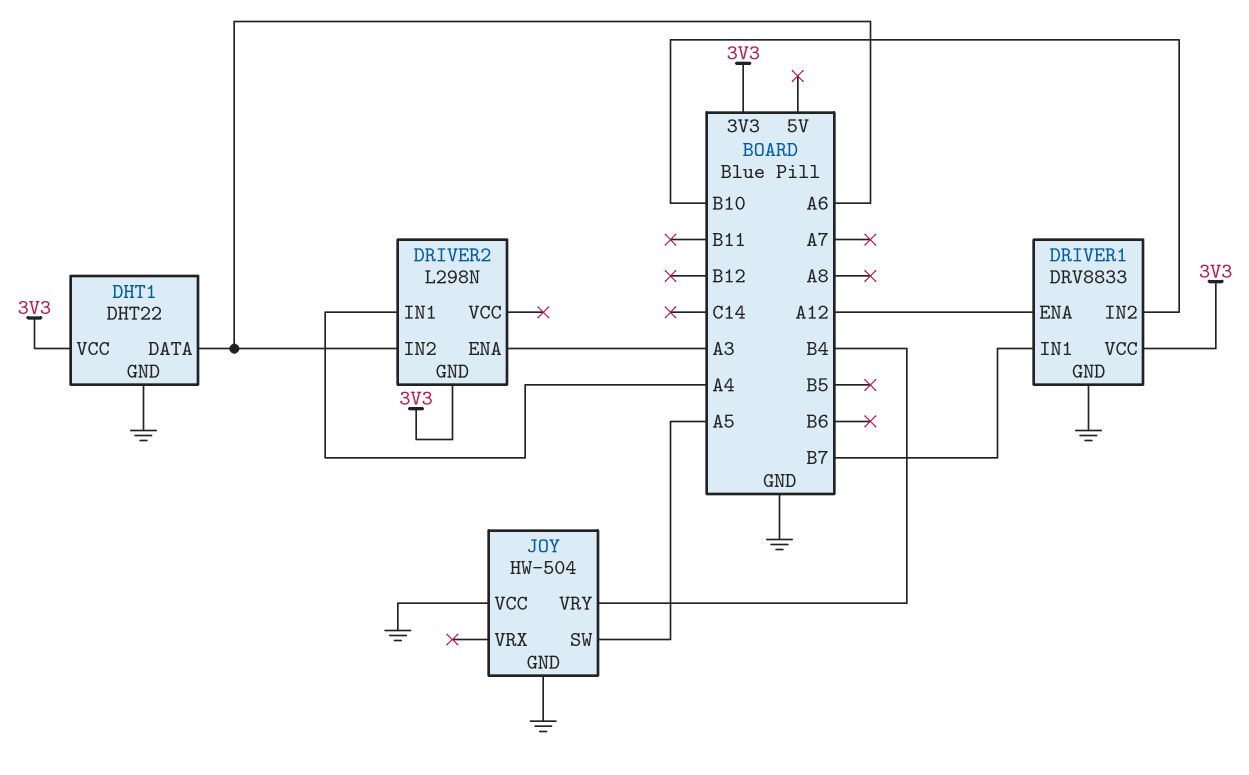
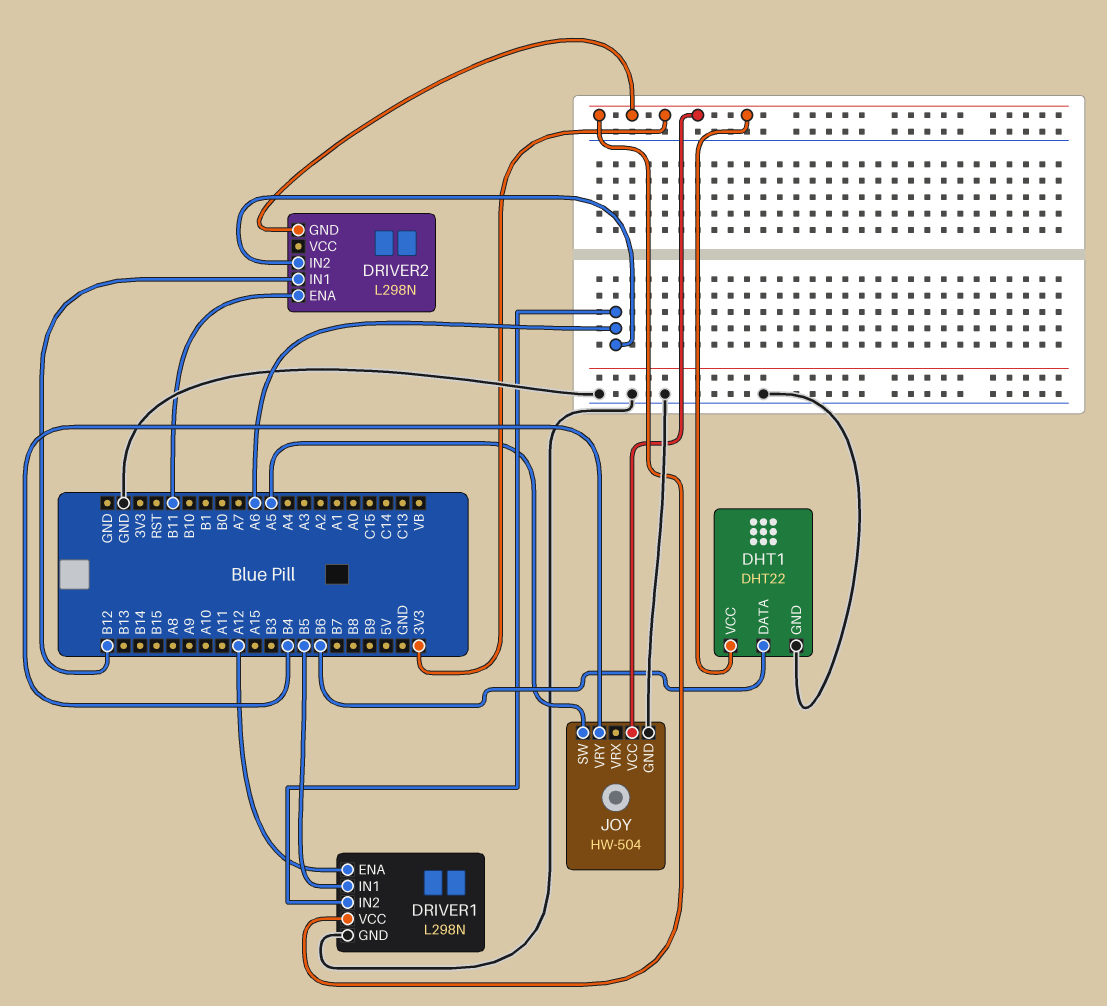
DHT1 pin DATA: A6 -> B6
DRIVER1: DRV8833 -> L298N
DRIVER1 pin IN1: B7 -> B5
DRIVER1 pin IN2: B10 -> A6
DRIVER2 pin ENA: A3 -> B11
DRIVER2 pin IN1: A4 -> B12
JOY pin VCC: GND -> 3V3

